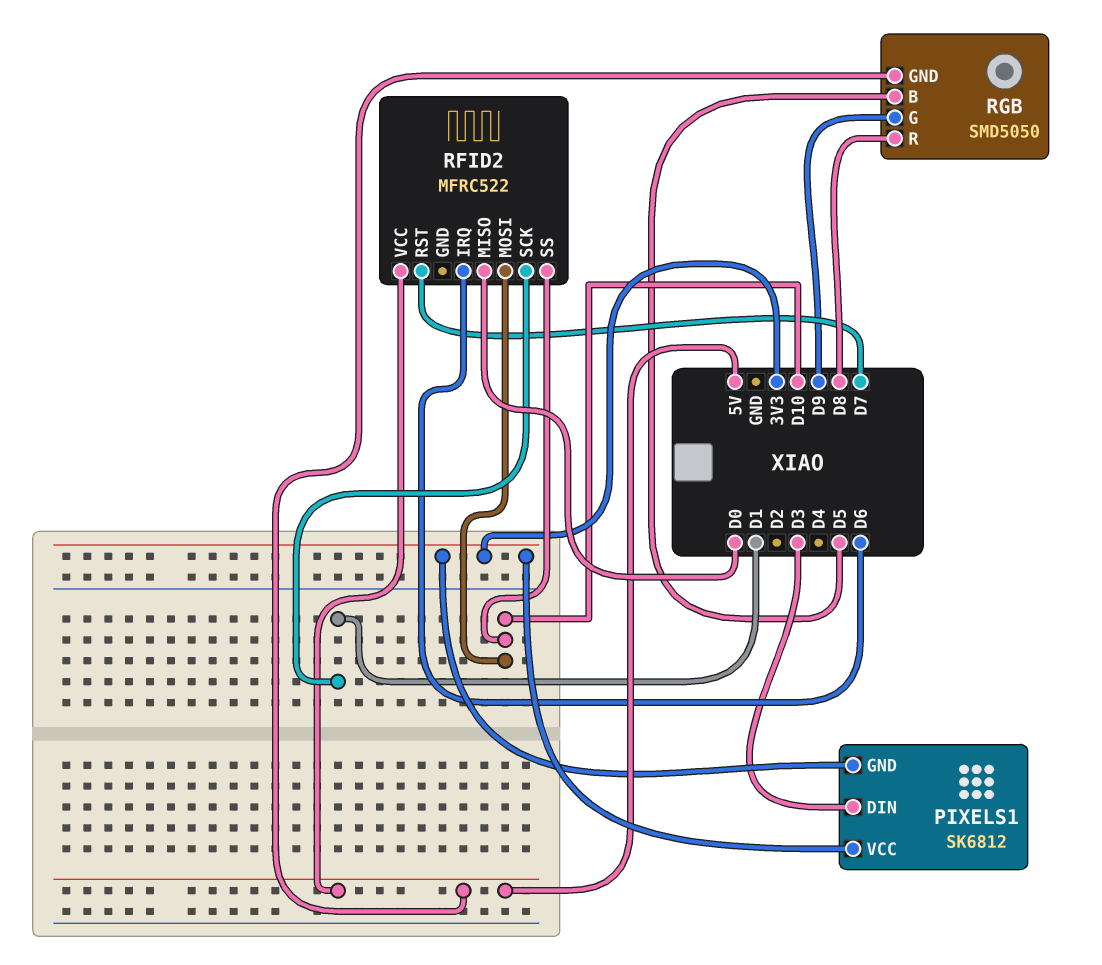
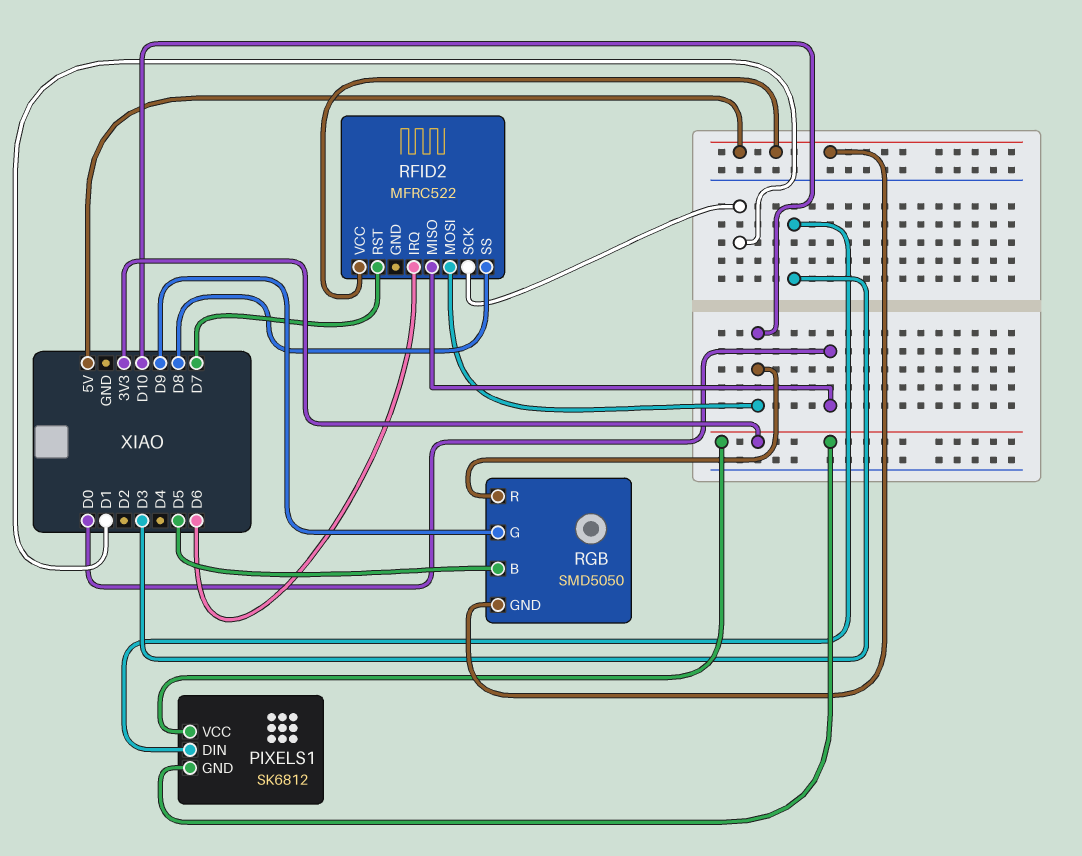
RFID2 pin SS: D10 -> D8
RGB pin R: D8 -> D10

